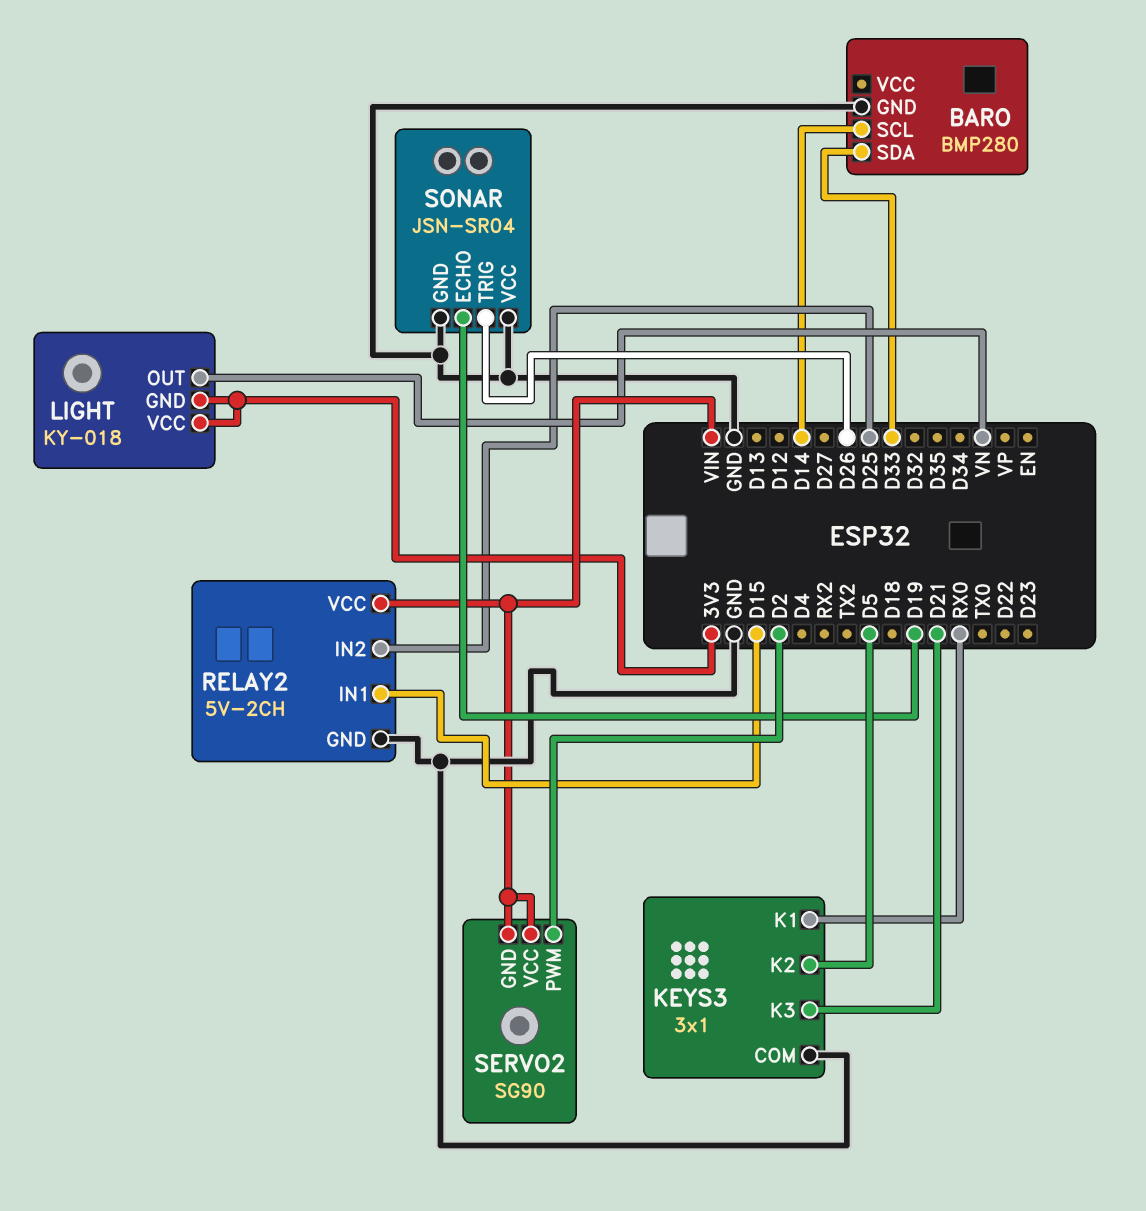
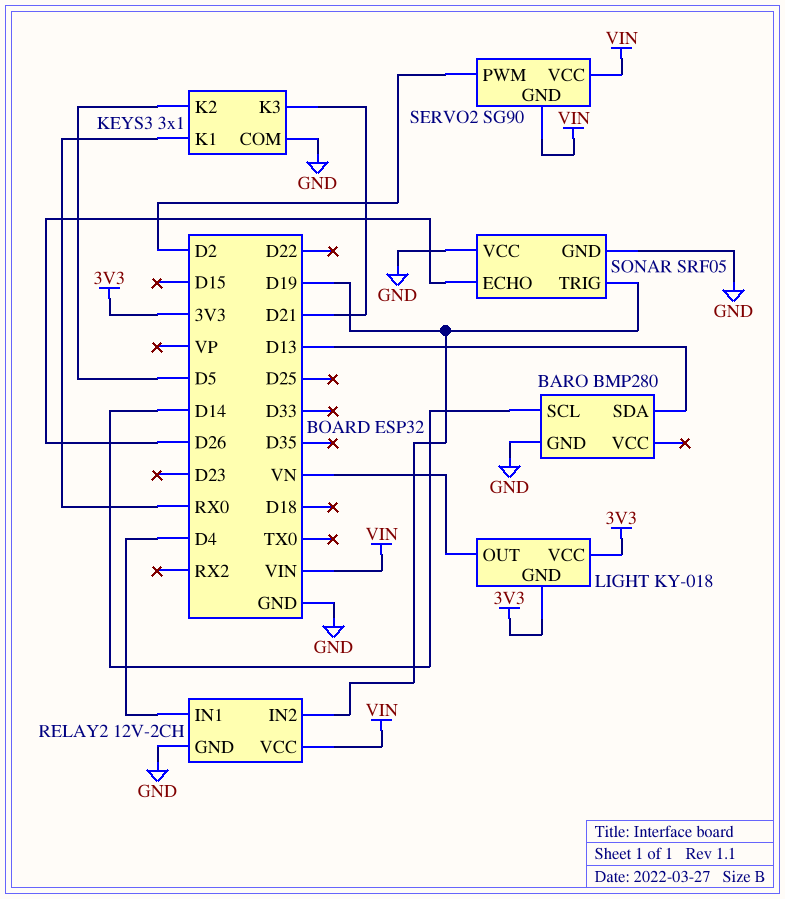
BARO pin SDA: D33 -> D13
RELAY2: 5V-2CH -> 12V-2CH
RELAY2 pin IN1: D15 -> D4
RELAY2 pin IN2: D25 -> D19
SONAR: JSN-SR04 -> SRF05
SONAR pin ECHO: D19 -> D26
SONAR pin TRIG: D26 -> D19

